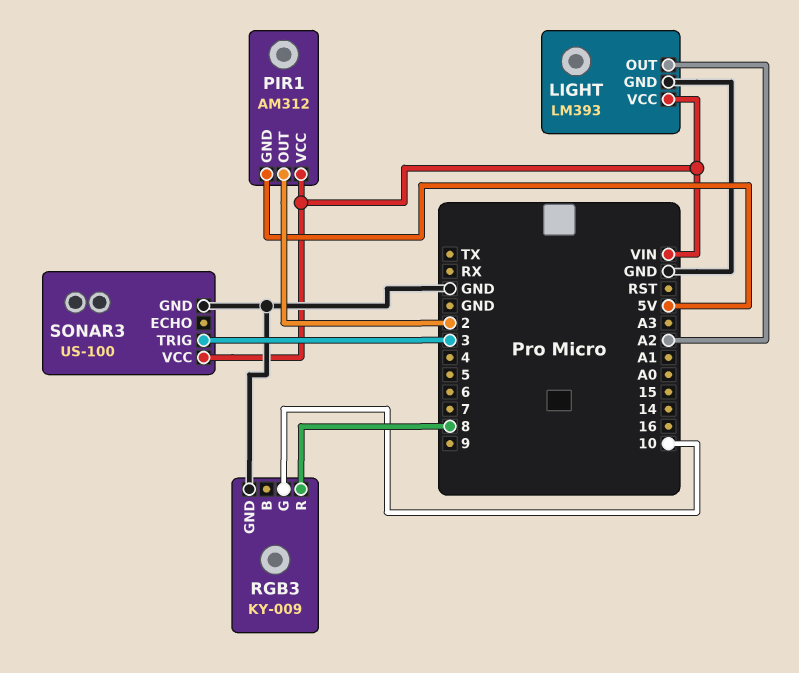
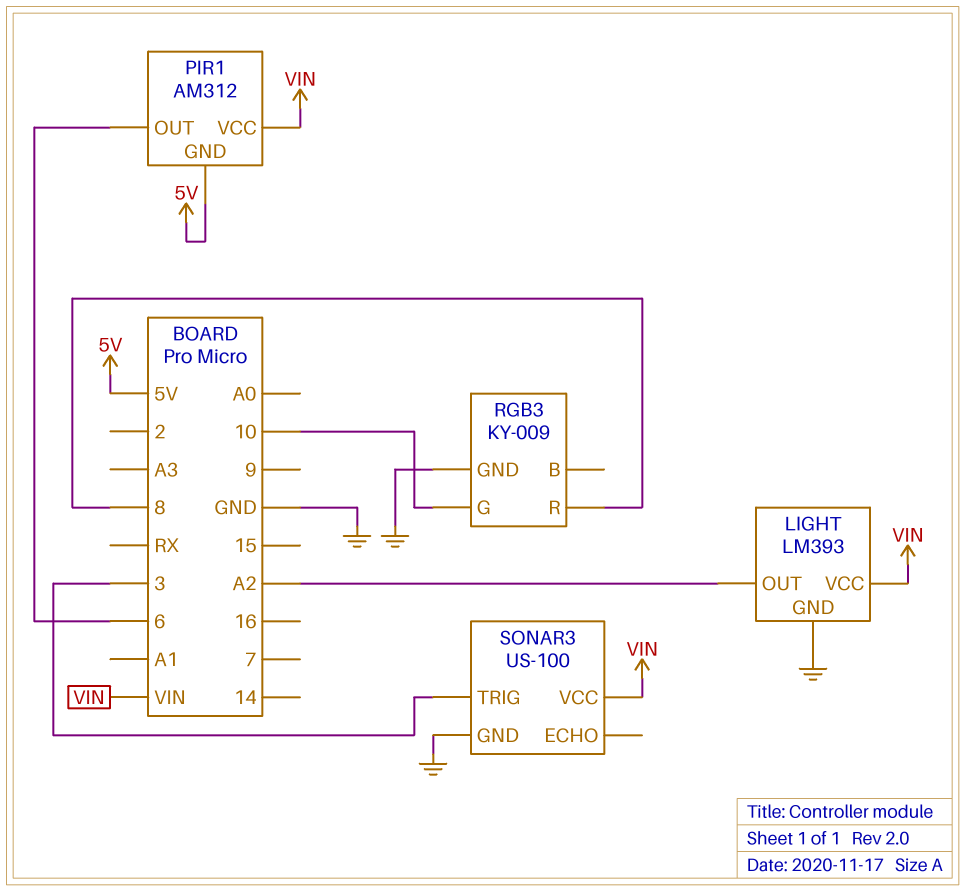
PIR1 pin OUT: 2 -> 6

